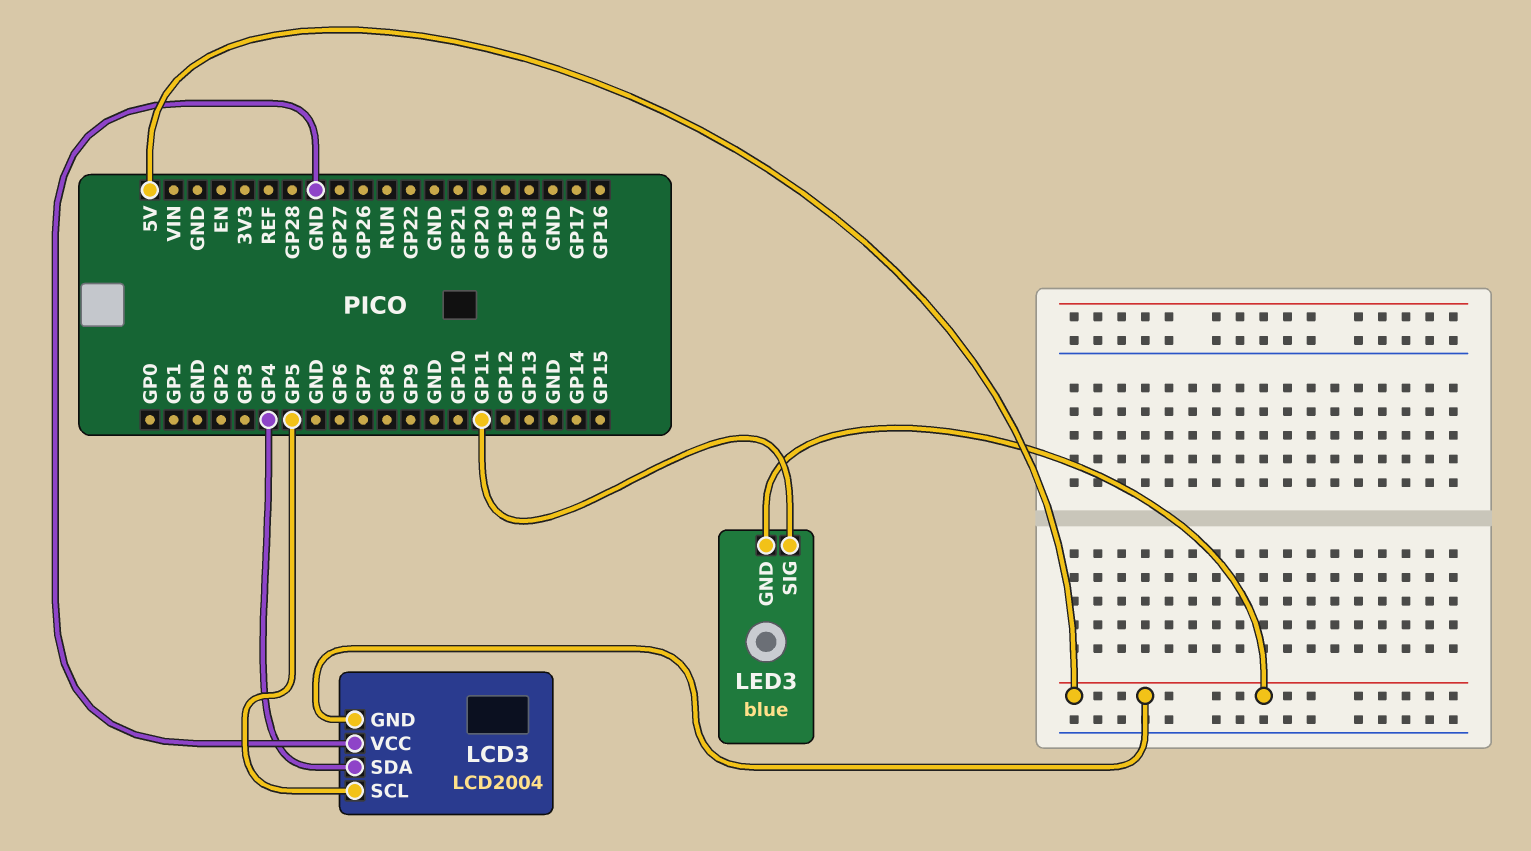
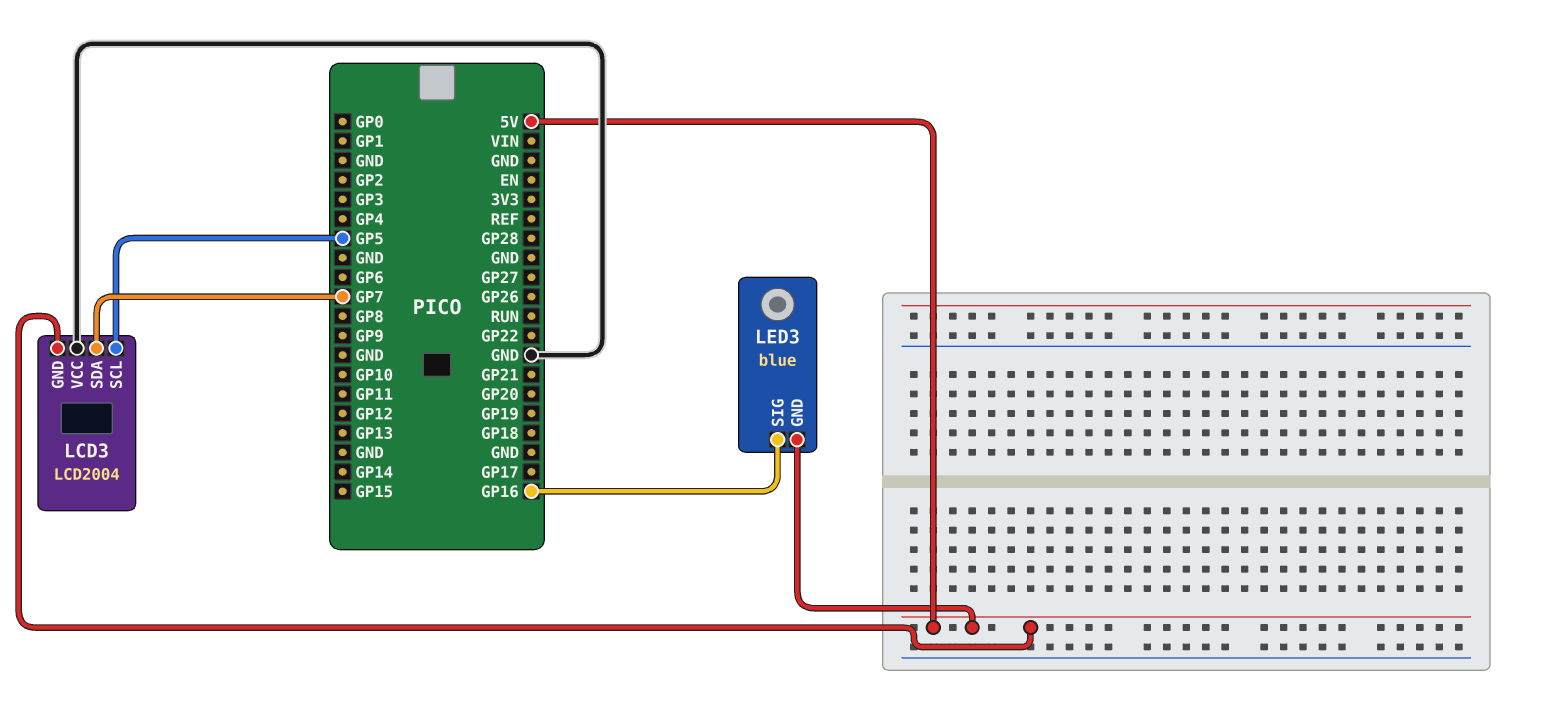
LCD3 pin SDA: GP4 -> GP7
LED3 pin SIG: GP11 -> GP16

